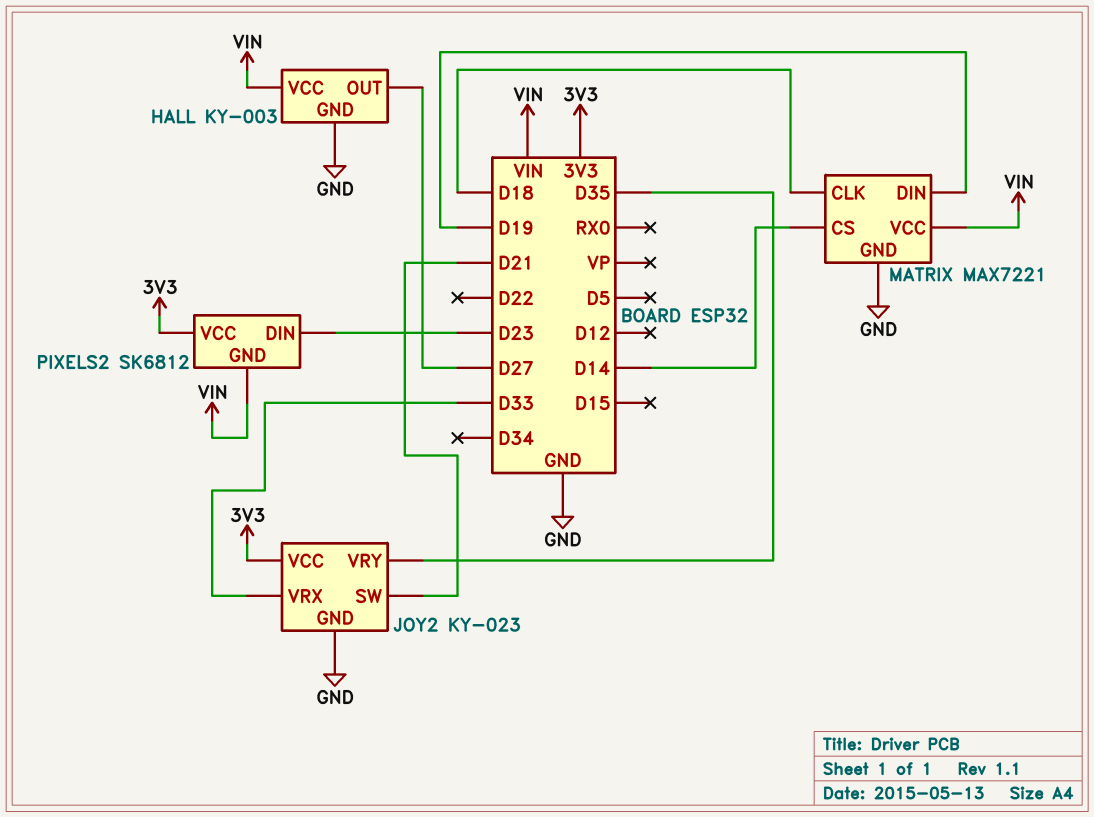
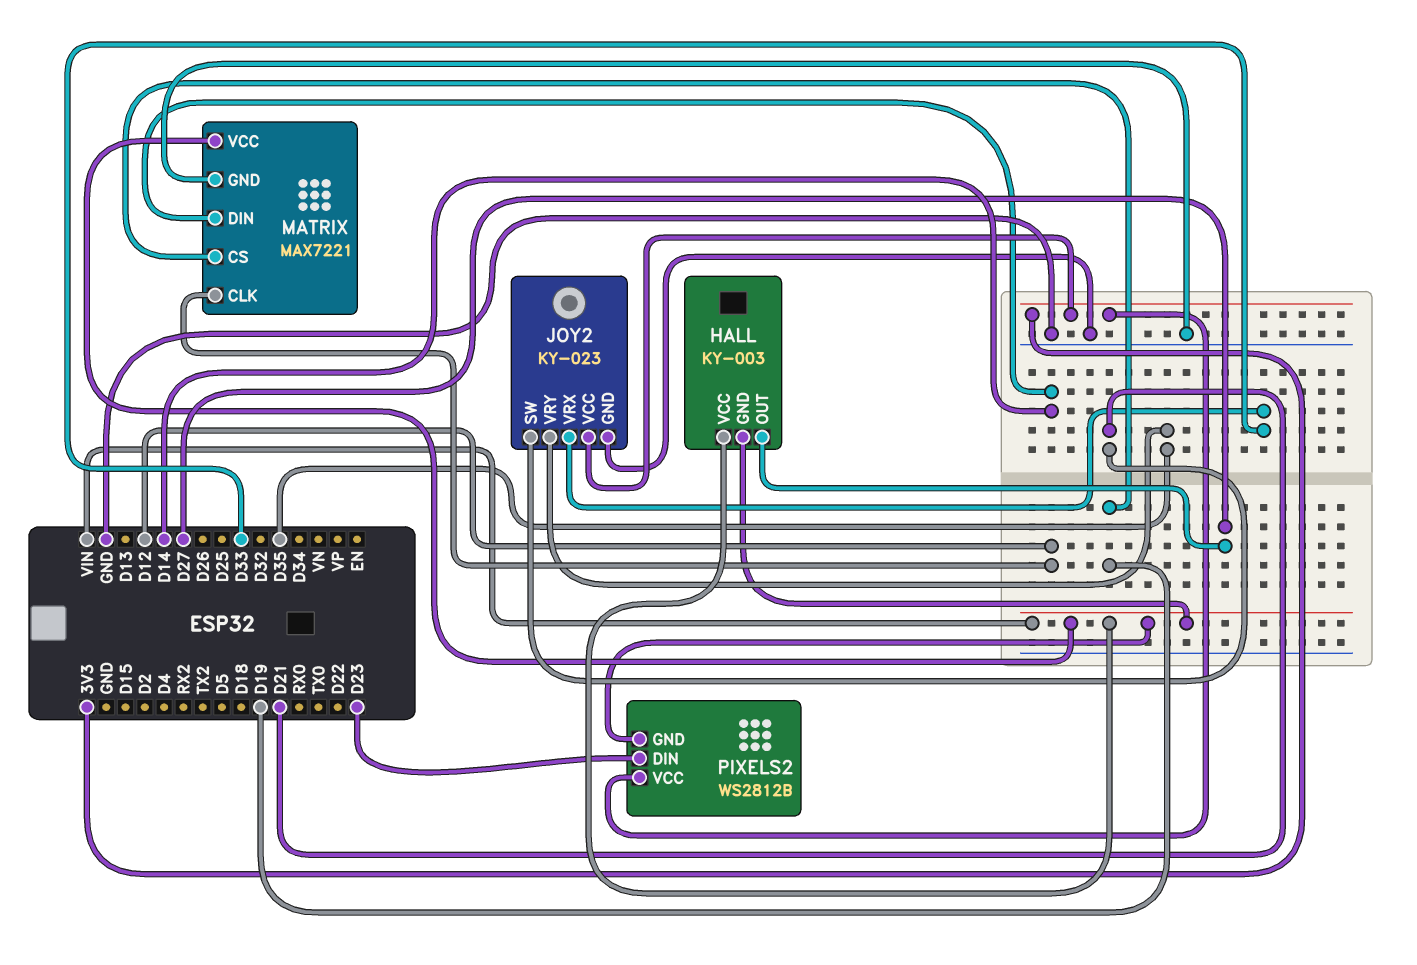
HALL pin GND: GND -> VIN
MATRIX pin CLK: D18 -> D12
MATRIX pin CS: D14 -> D19
MATRIX pin DIN: D19 -> D14
PIXELS2: SK6812 -> WS2812B

